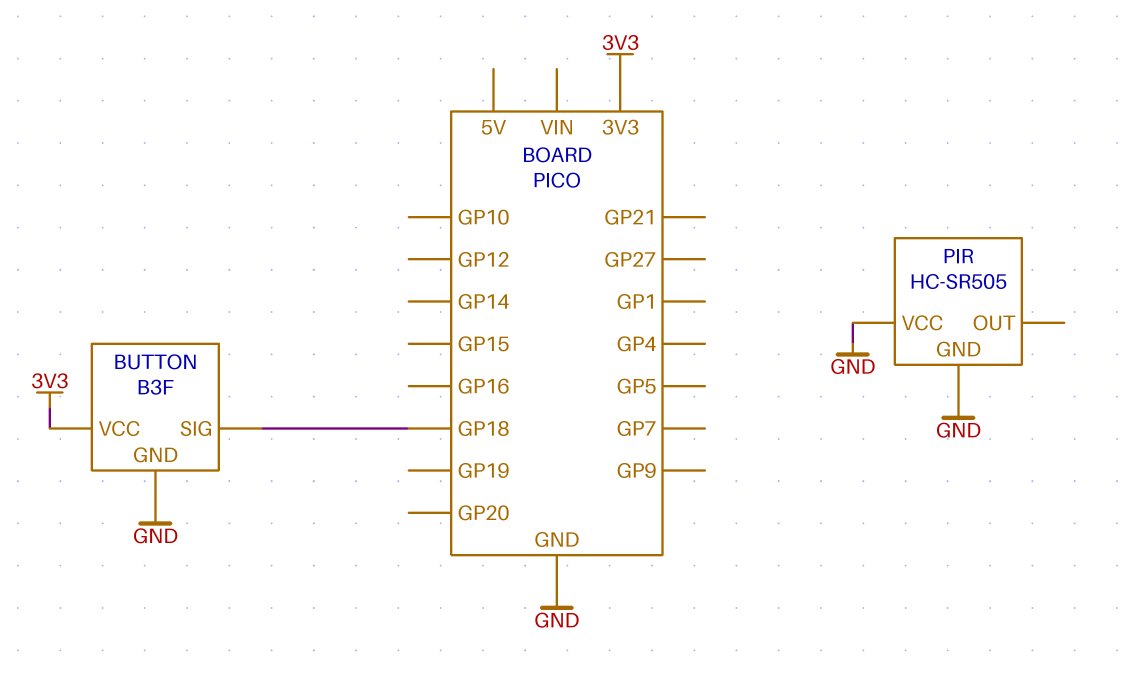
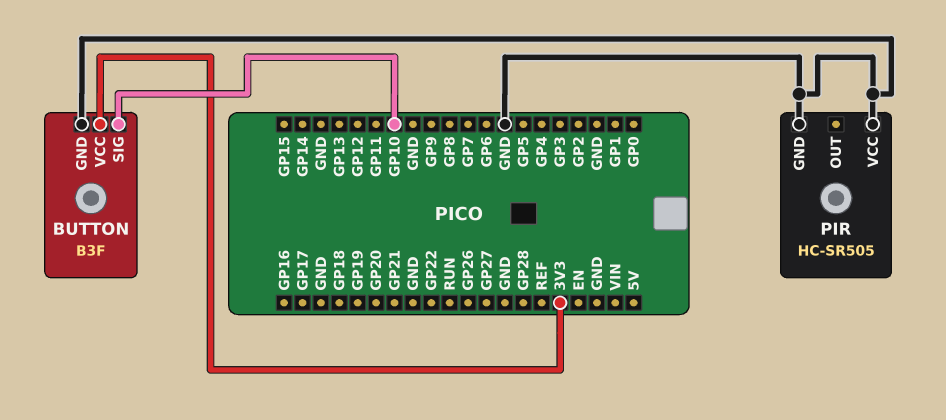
BUTTON pin SIG: GP18 -> GP10

